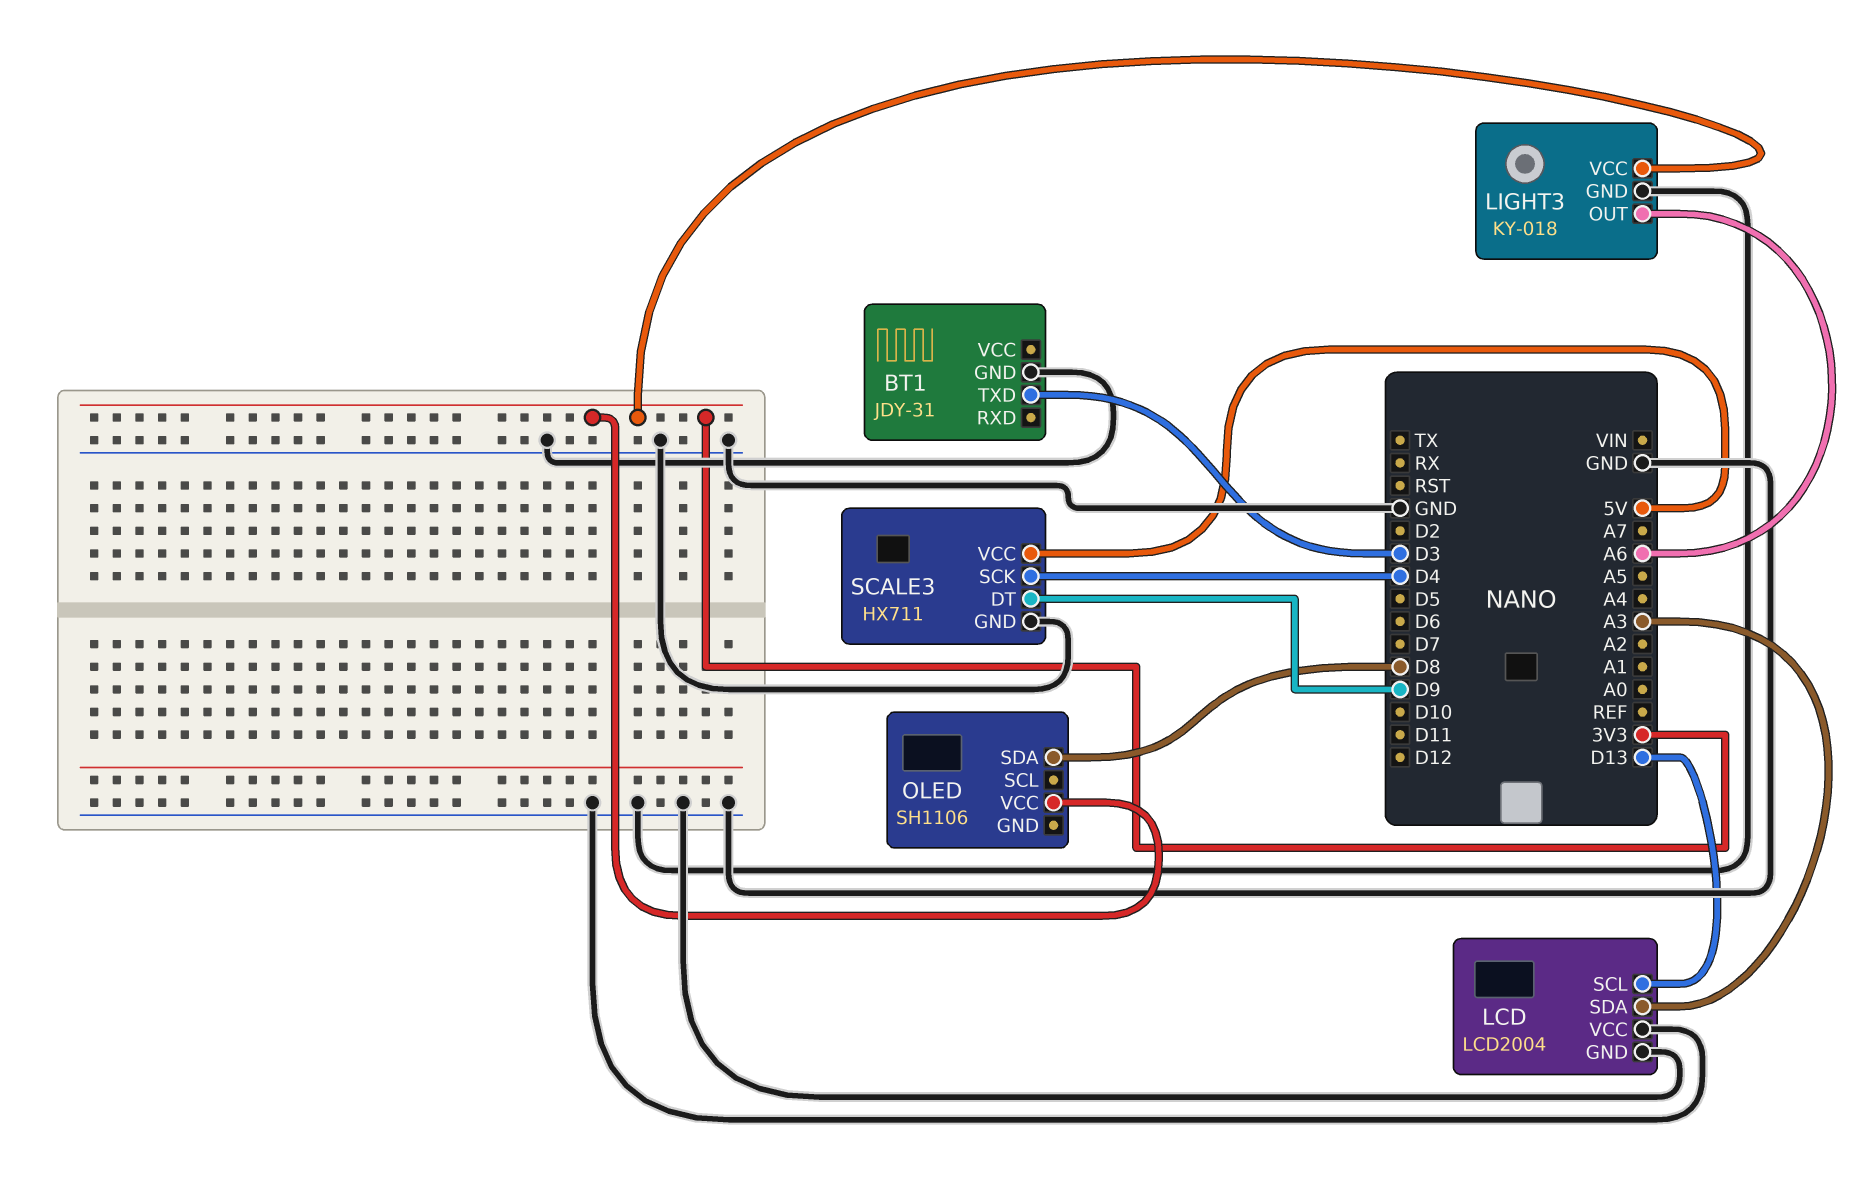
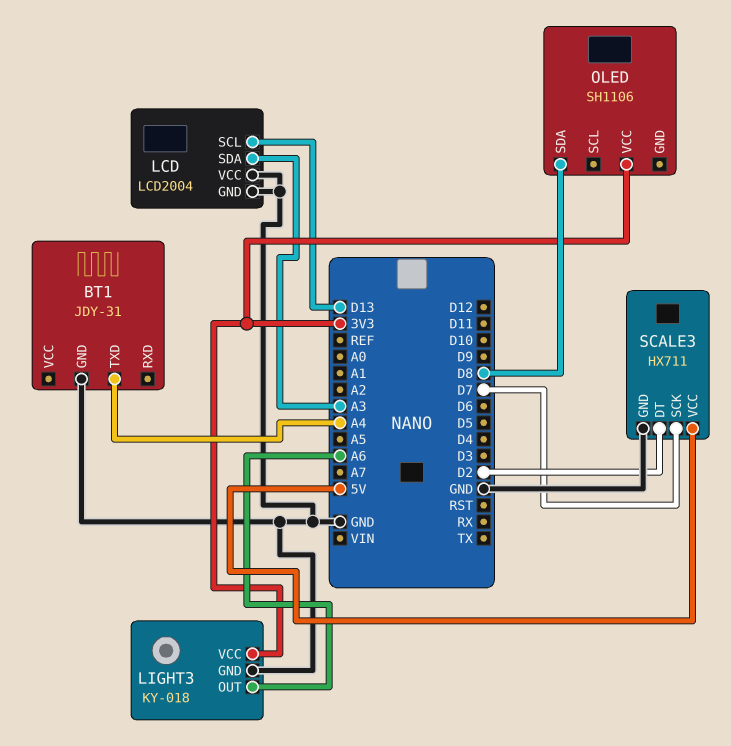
BT1 pin TXD: D3 -> A4
SCALE3 pin DT: D9 -> D2
SCALE3 pin SCK: D4 -> D7

